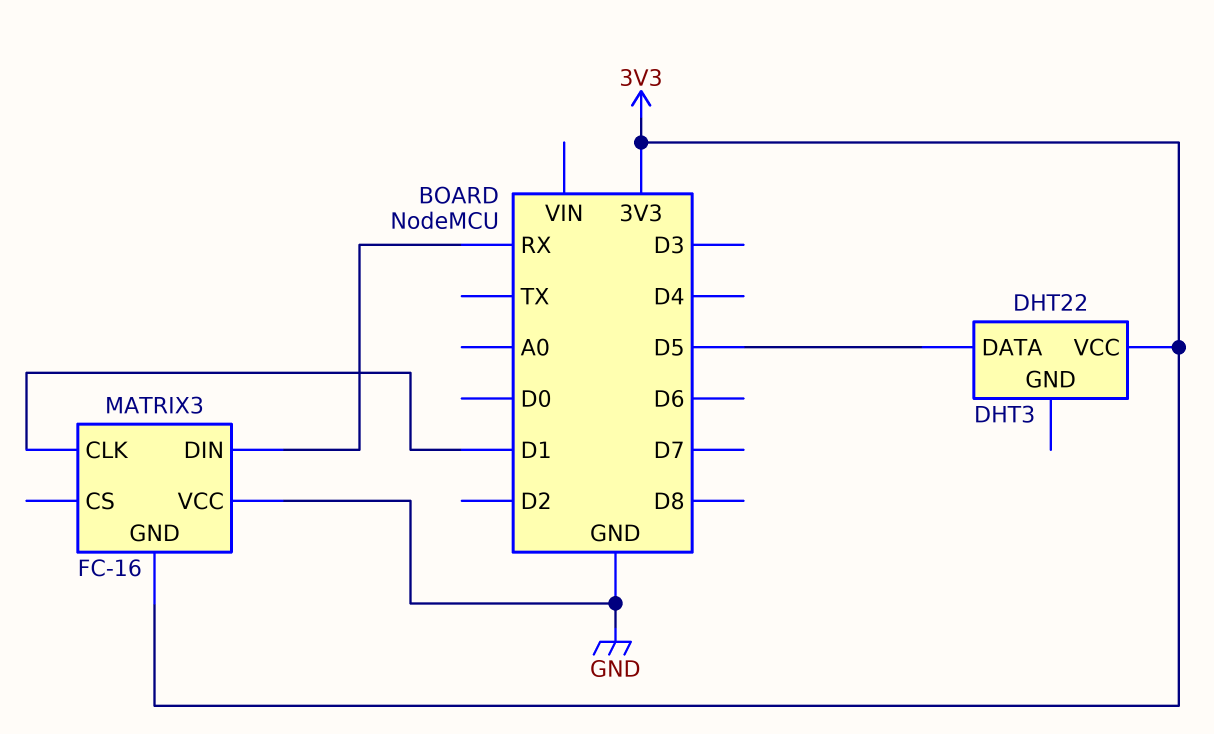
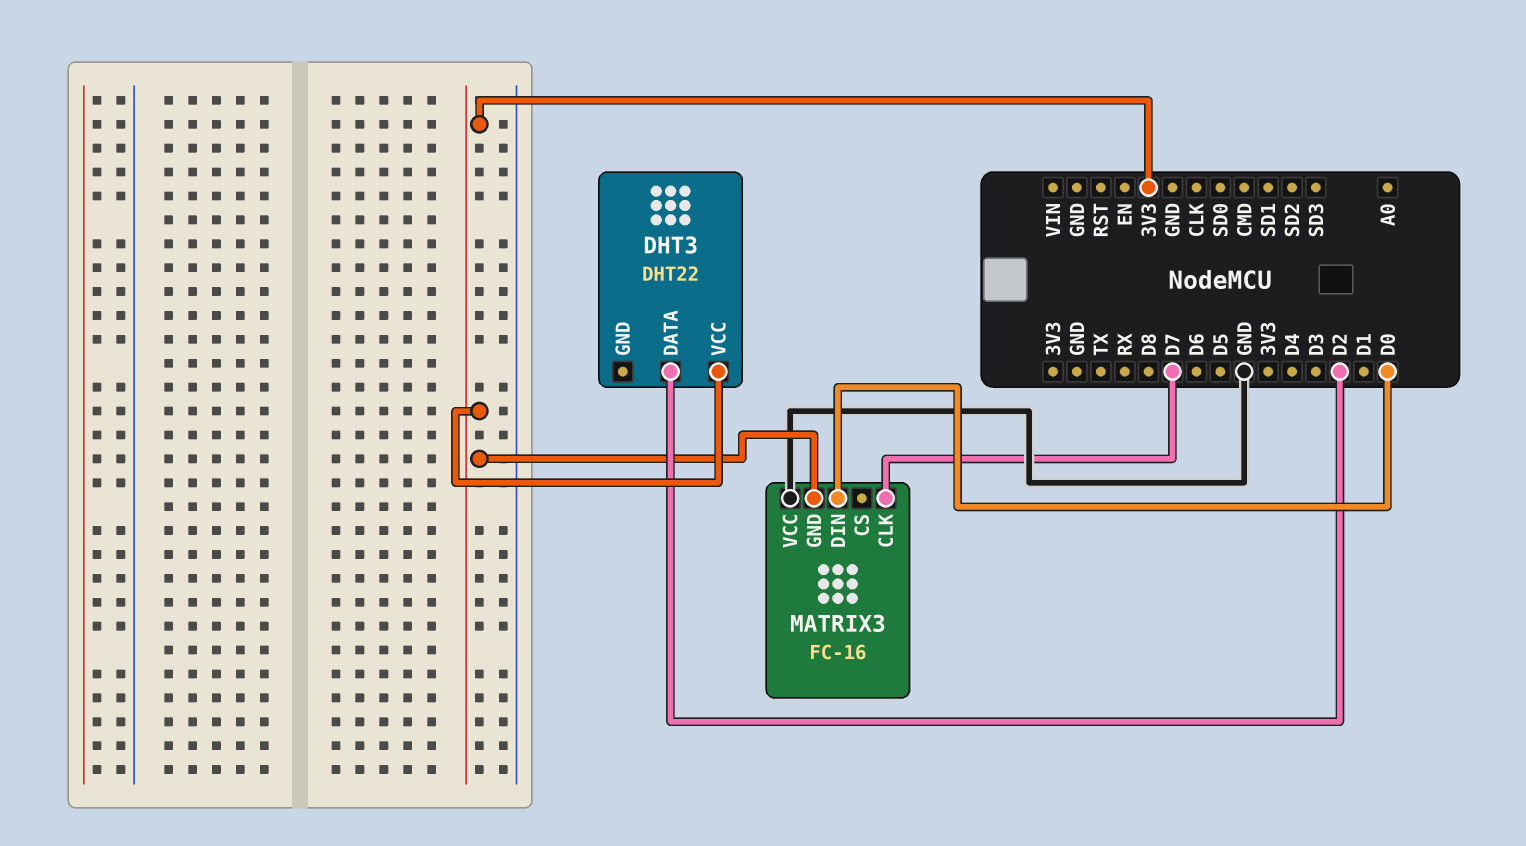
DHT3 pin DATA: D5 -> D2
MATRIX3 pin CLK: D1 -> D7
MATRIX3 pin DIN: RX -> D0

